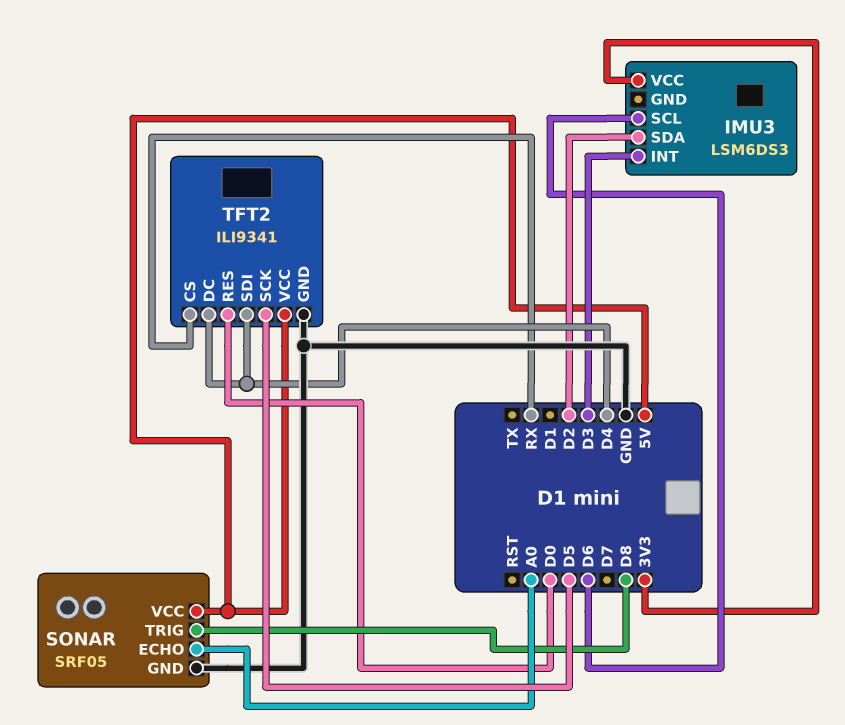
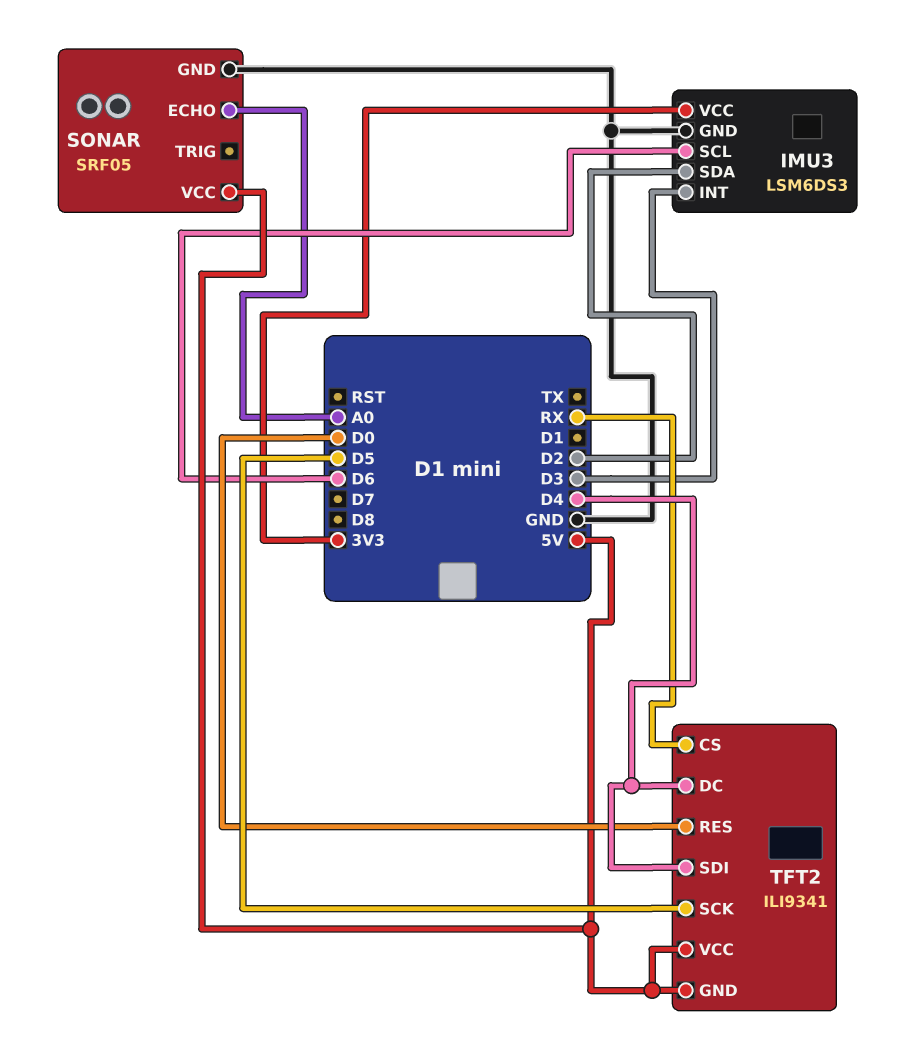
IMU3 pin GND: none -> GND
SONAR pin TRIG: D8 -> none
TFT2 pin GND: GND -> 5V

